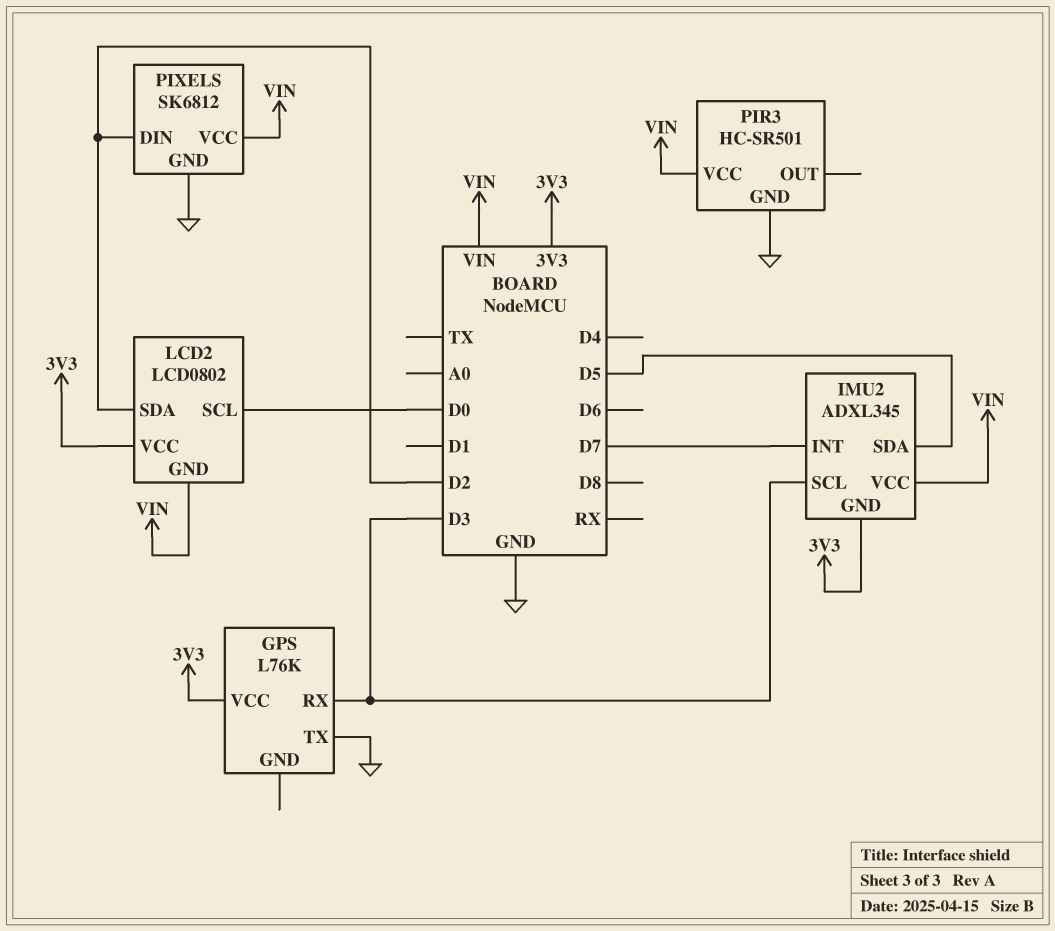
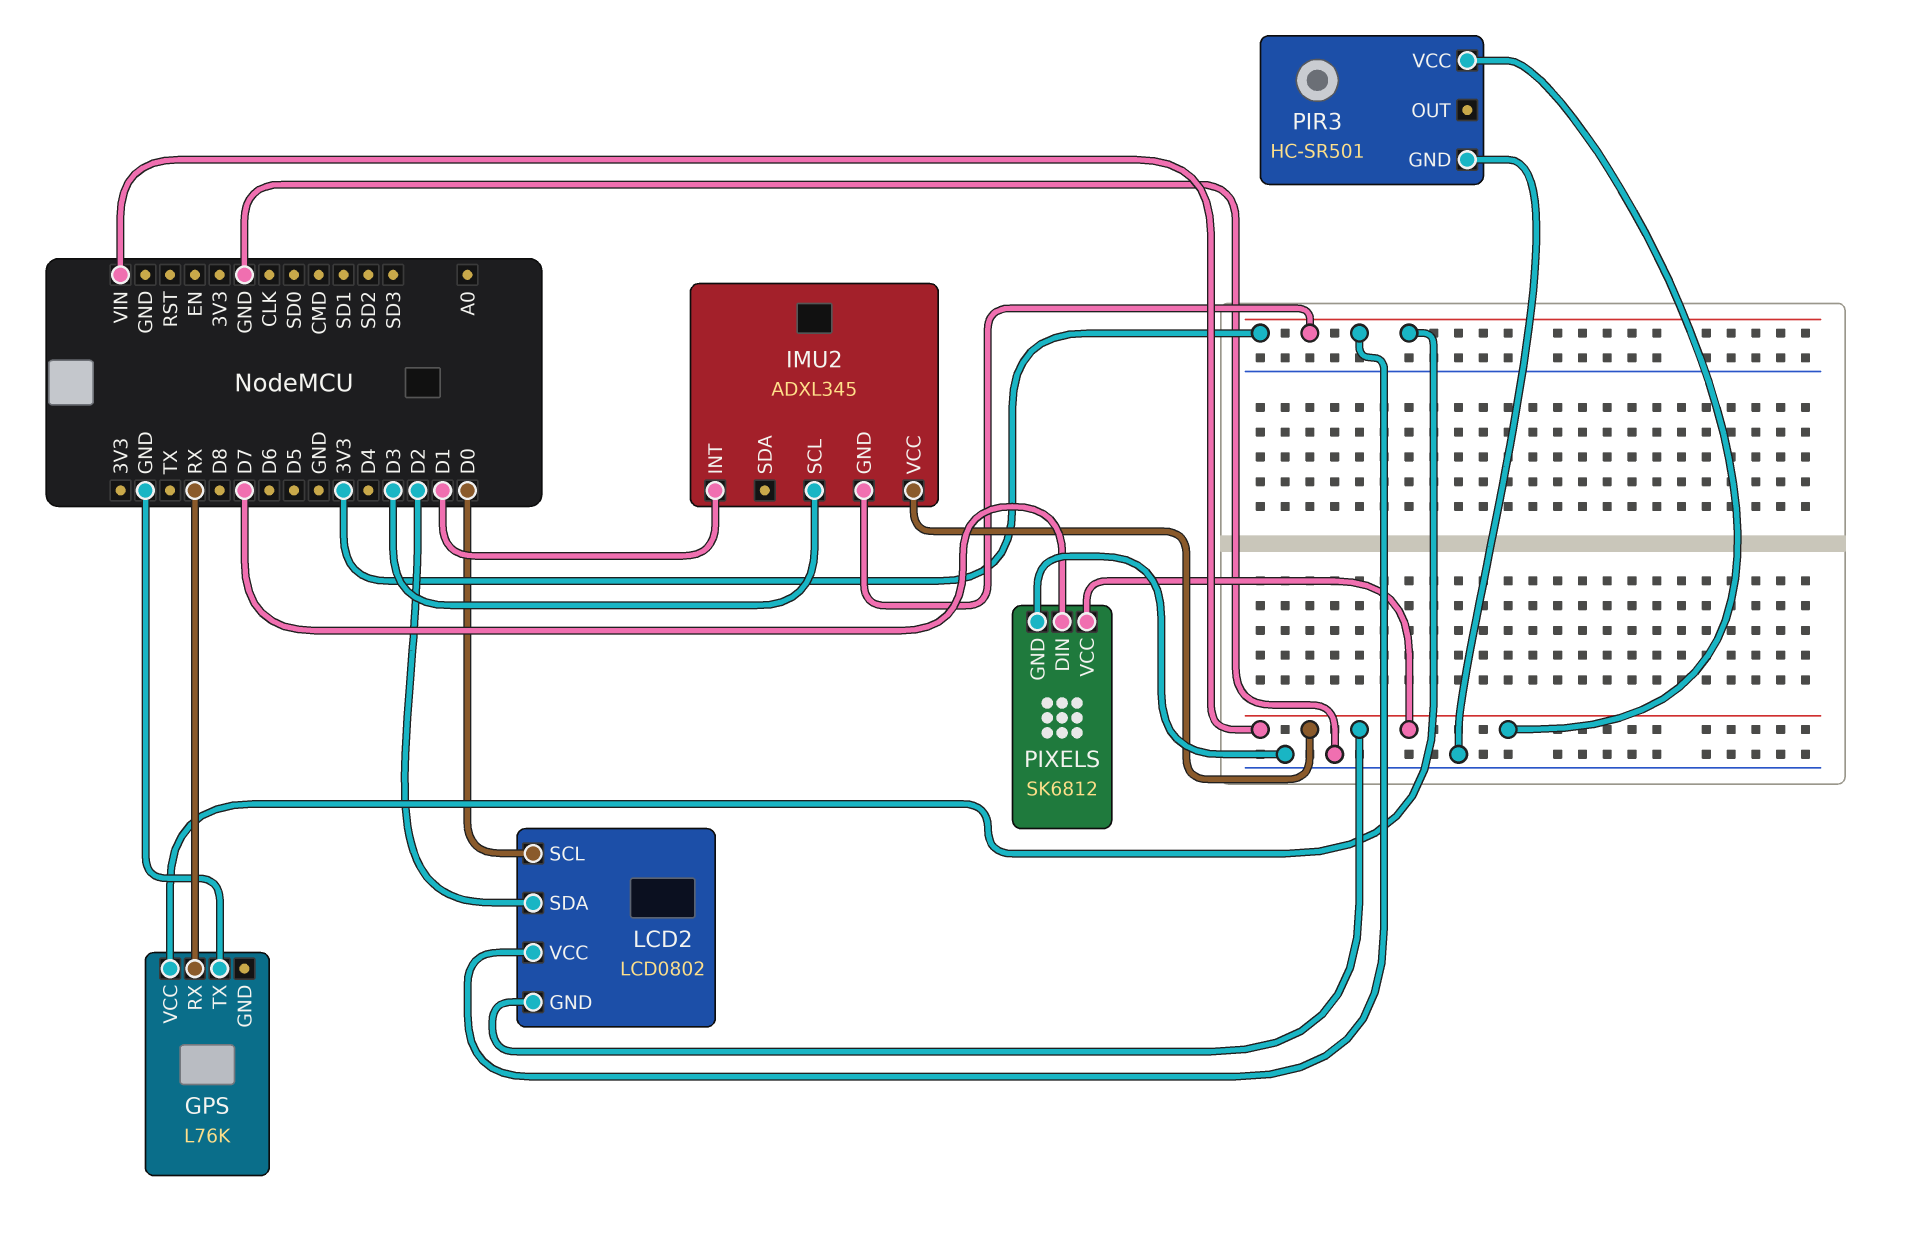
GPS pin RX: D3 -> RX
IMU2 pin INT: D7 -> D1
IMU2 pin SDA: D5 -> none
PIXELS pin DIN: D2 -> D7

